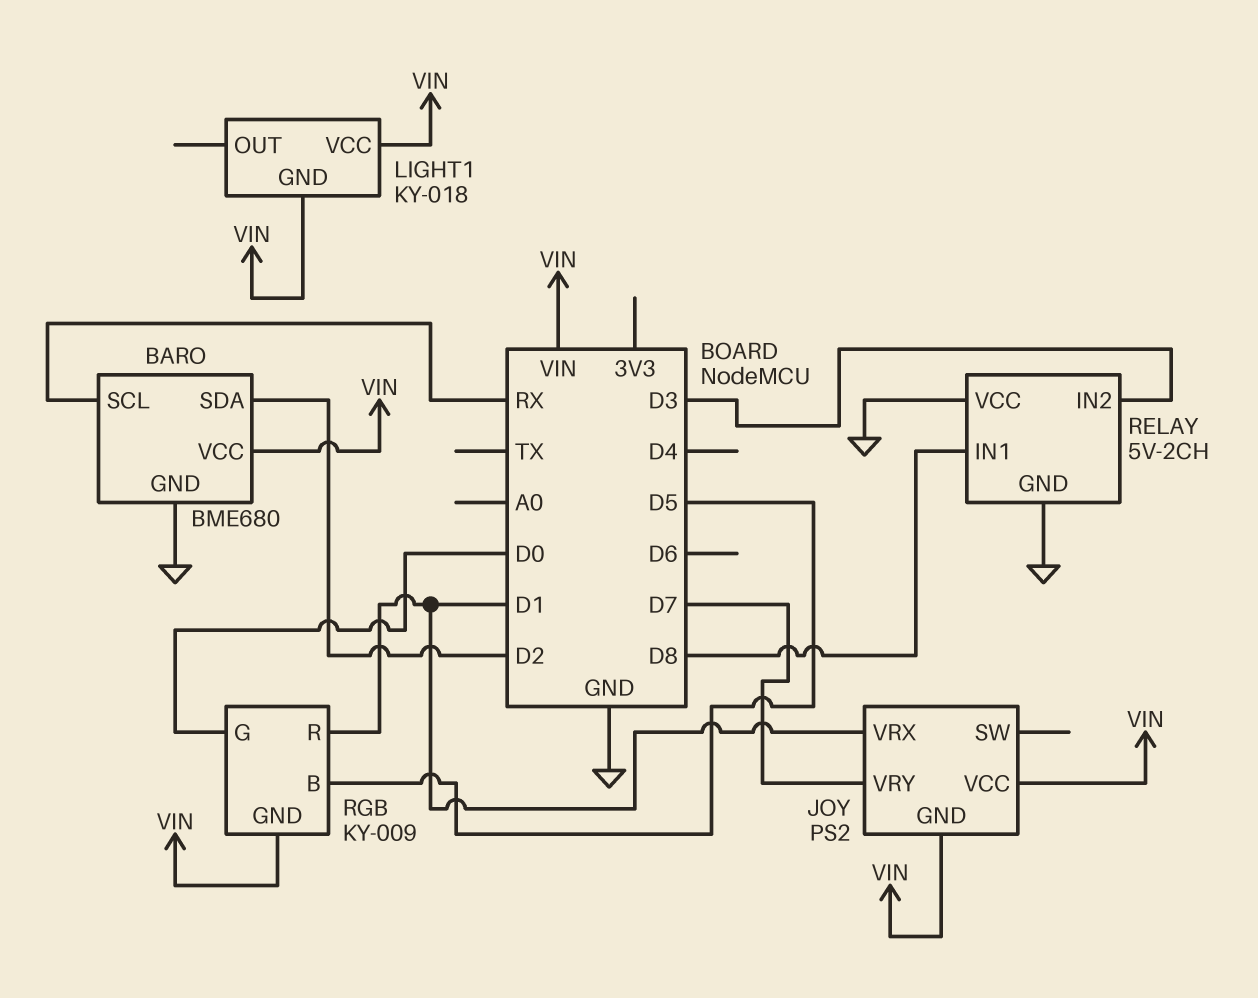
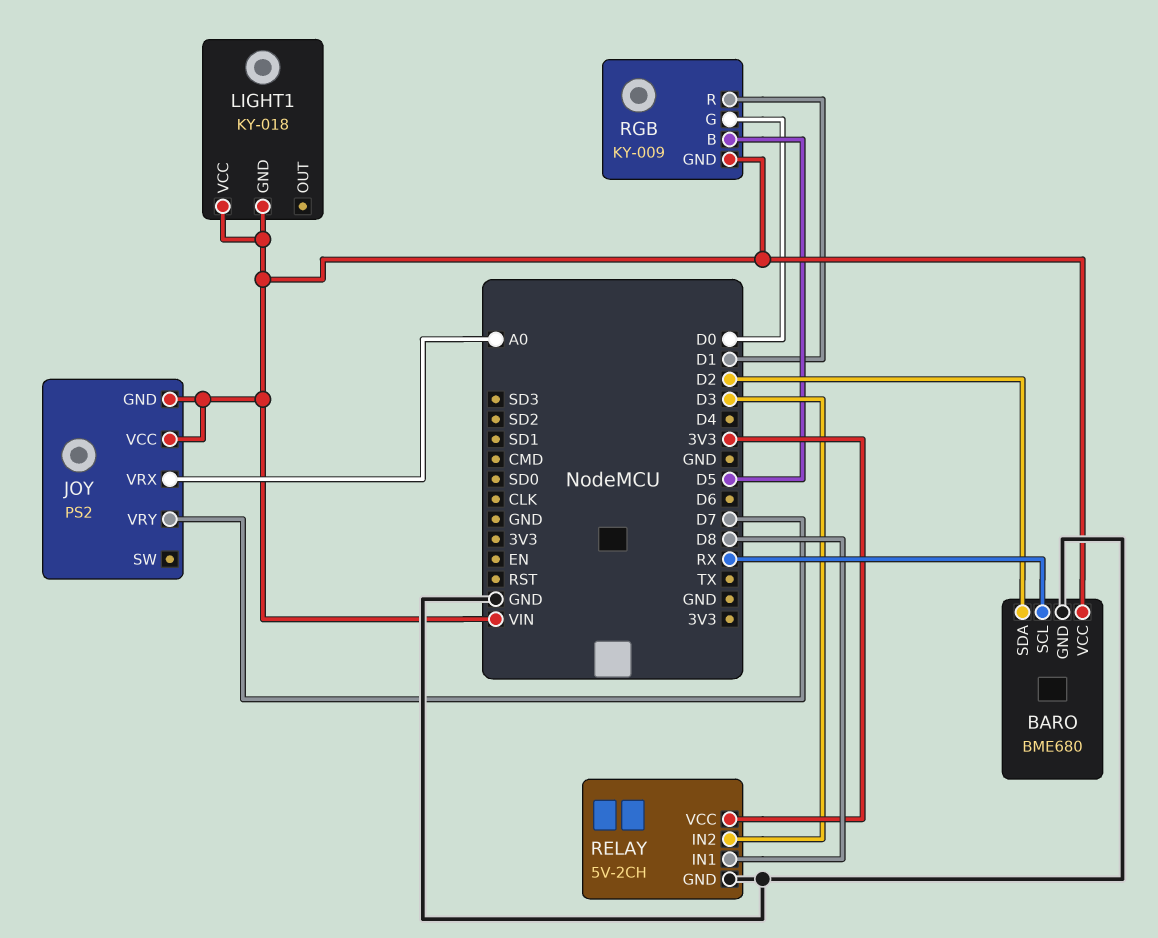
JOY pin VRX: D1 -> A0
RELAY pin VCC: GND -> 3V3

